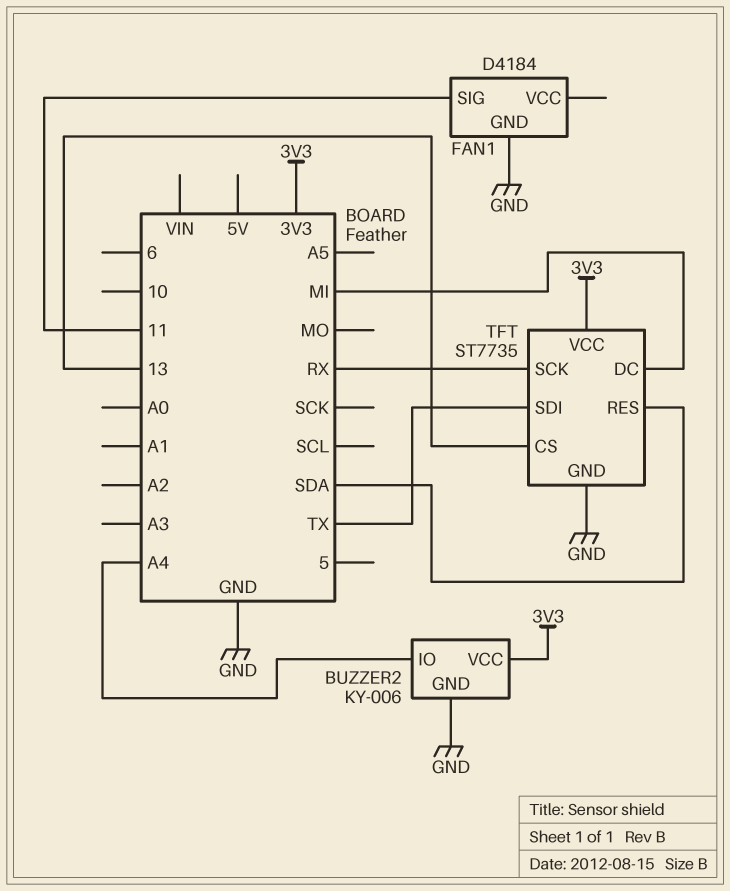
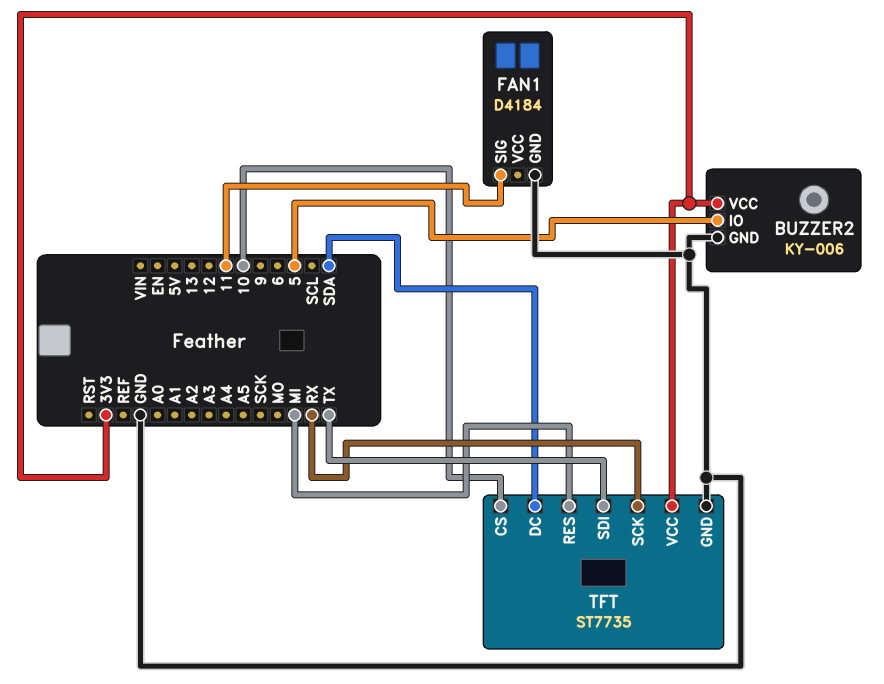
BUZZER2 pin IO: A4 -> 5
TFT pin CS: 13 -> 10
TFT pin DC: MI -> SDA
TFT pin RES: SDA -> MI

